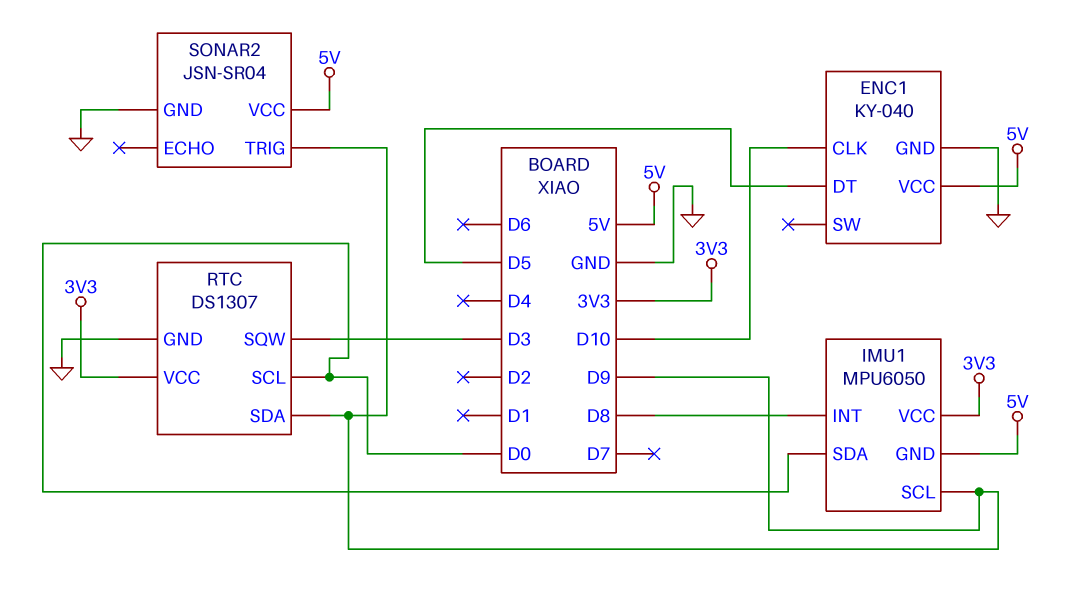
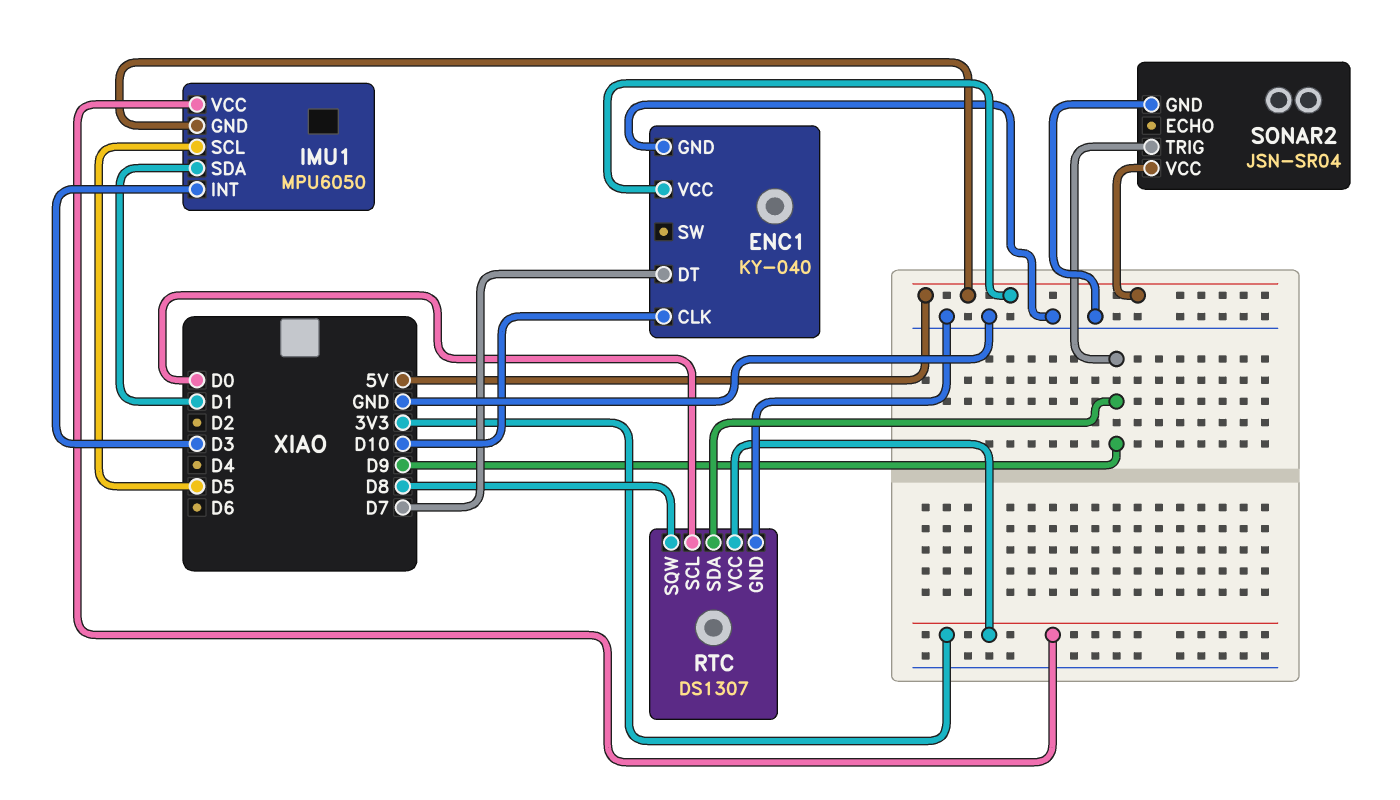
ENC1 pin DT: D5 -> D7
IMU1 pin INT: D8 -> D3
IMU1 pin SCL: D9 -> D5
IMU1 pin SDA: D0 -> D1
RTC pin SQW: D3 -> D8

